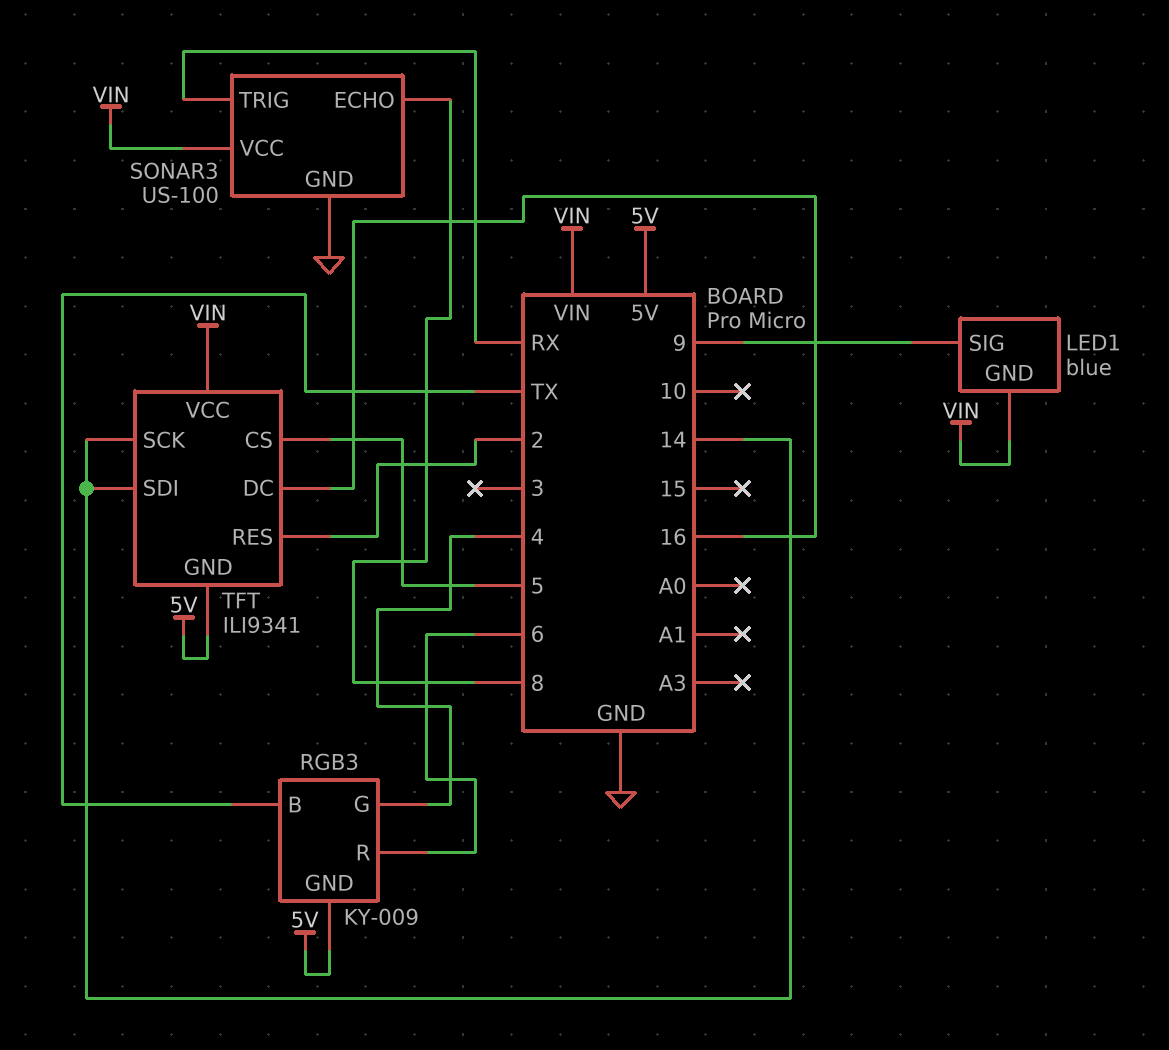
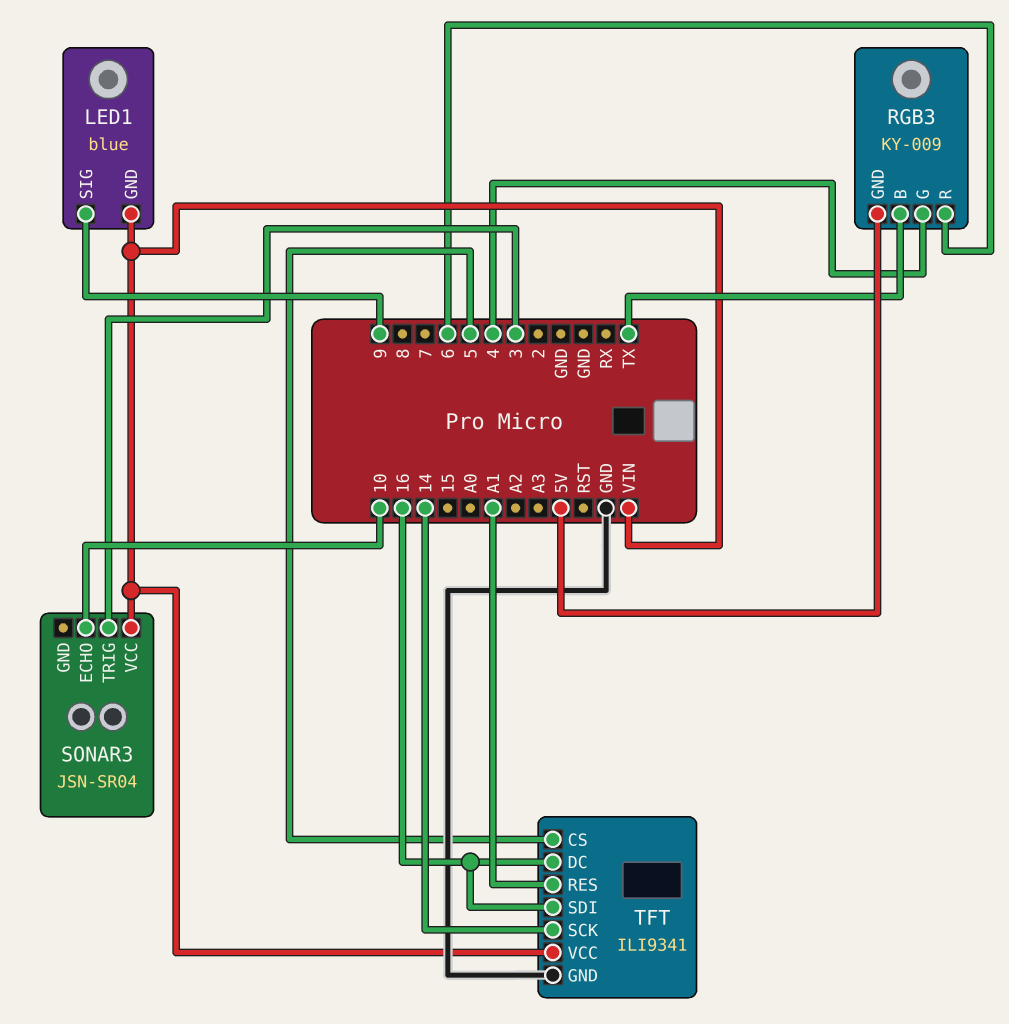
SONAR3: US-100 -> JSN-SR04
SONAR3 pin ECHO: 8 -> 10
SONAR3 pin GND: GND -> none
SONAR3 pin TRIG: RX -> 3
TFT pin GND: 5V -> GND
TFT pin RES: 2 -> A1
TFT pin SDI: 14 -> 16

